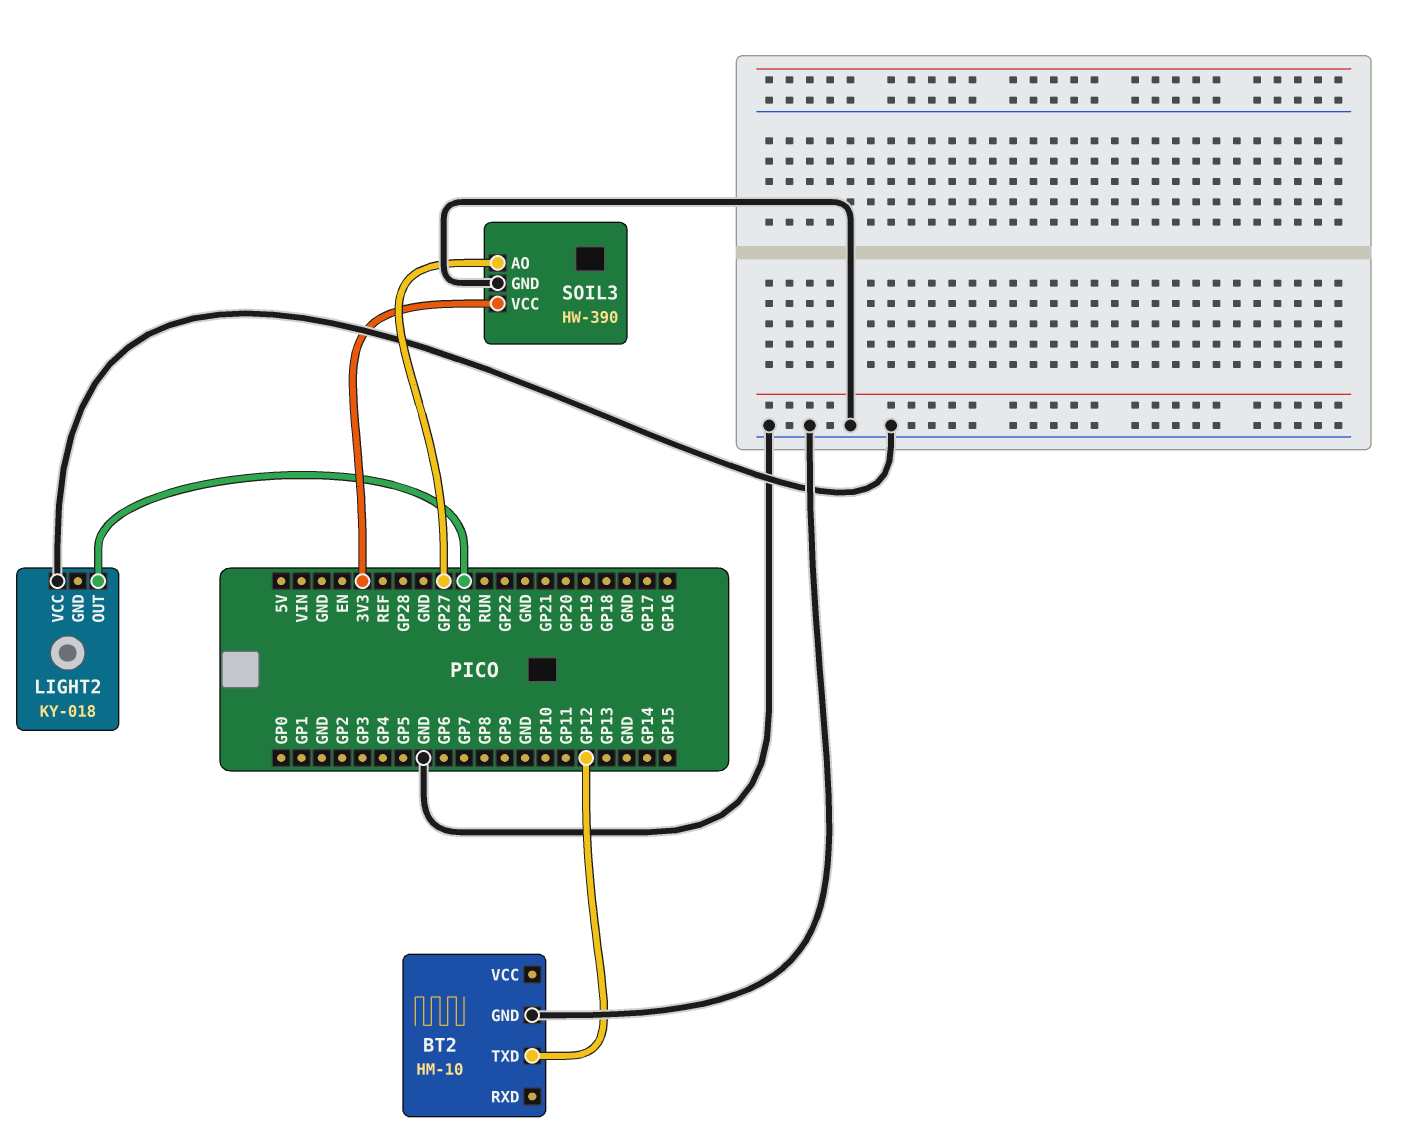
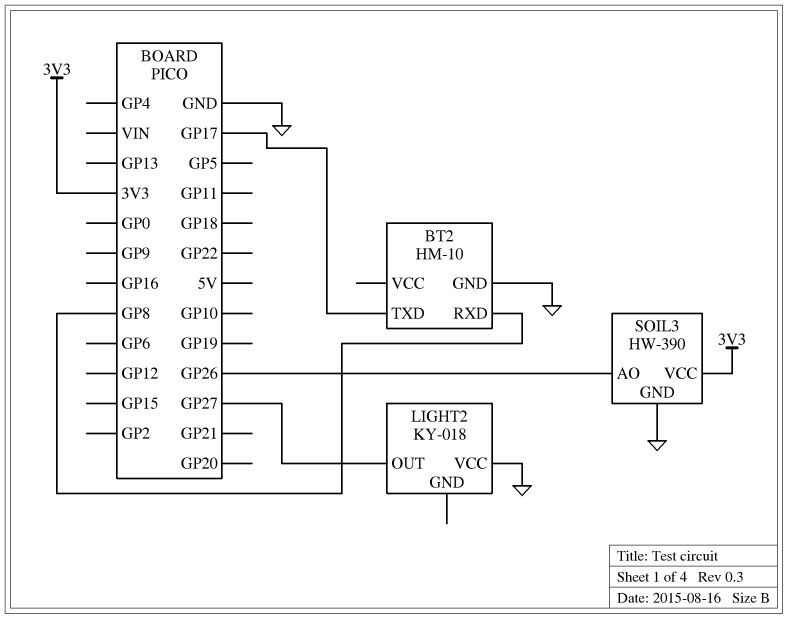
BT2 pin RXD: none -> GP8
BT2 pin TXD: GP12 -> GP17
LIGHT2 pin OUT: GP26 -> GP27
SOIL3 pin AO: GP27 -> GP26

